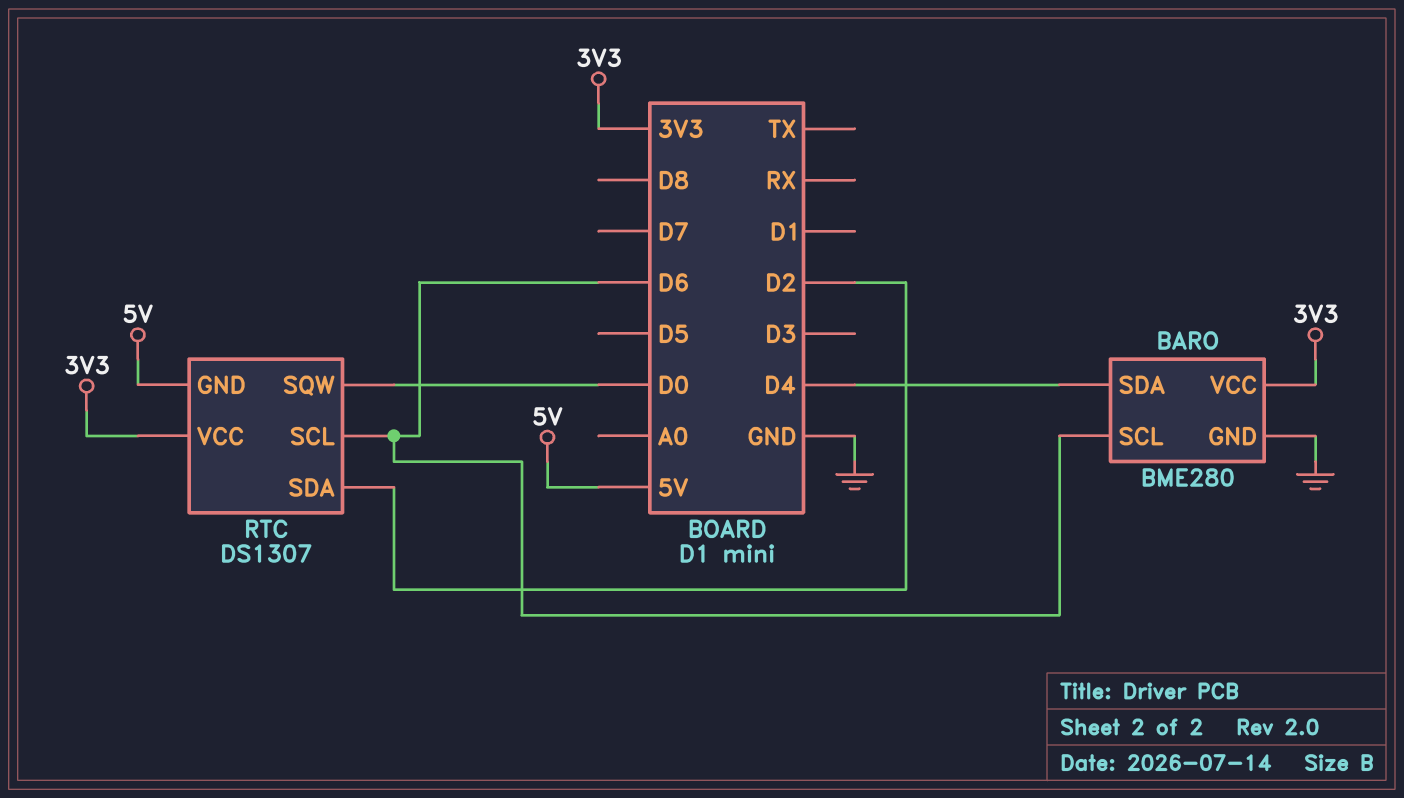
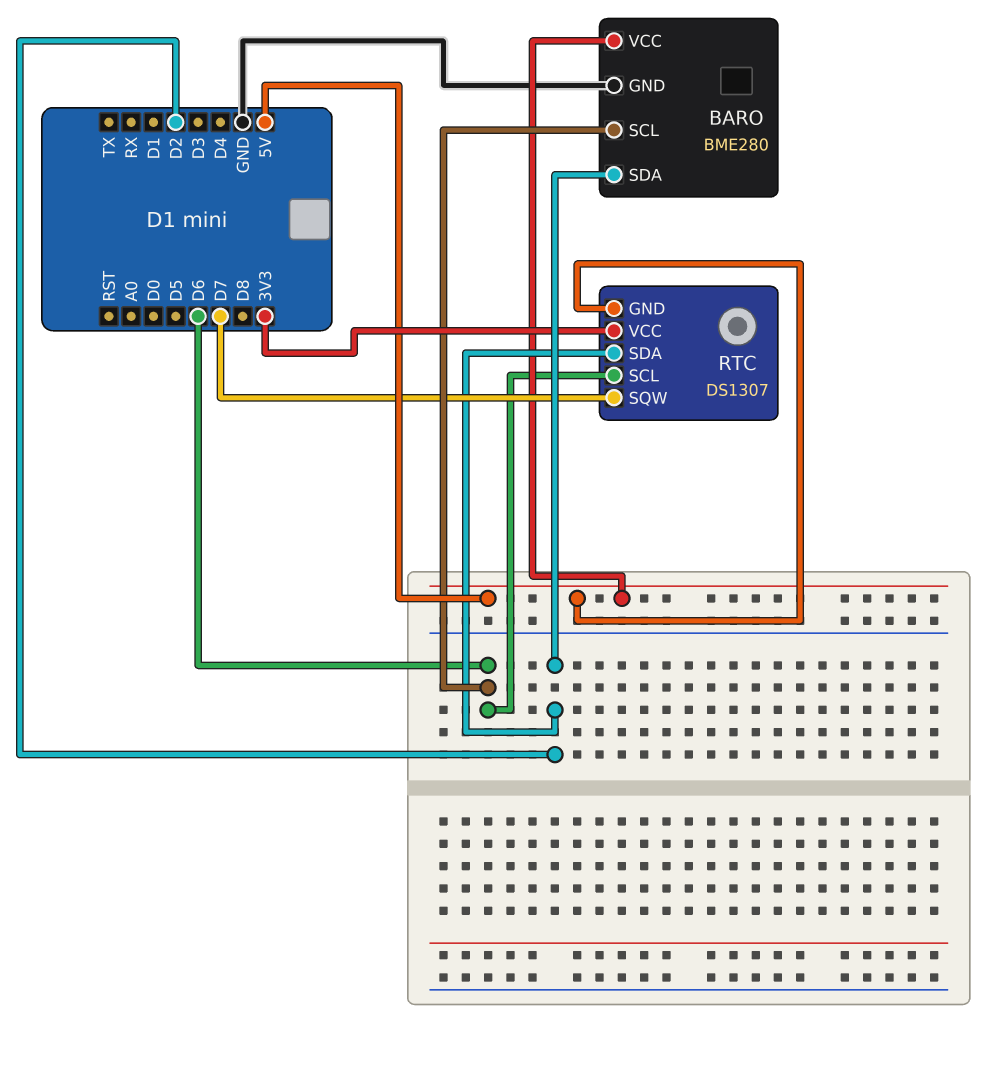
BARO pin SDA: D4 -> D2
BARO pin VCC: 3V3 -> 5V
RTC pin SQW: D0 -> D7

